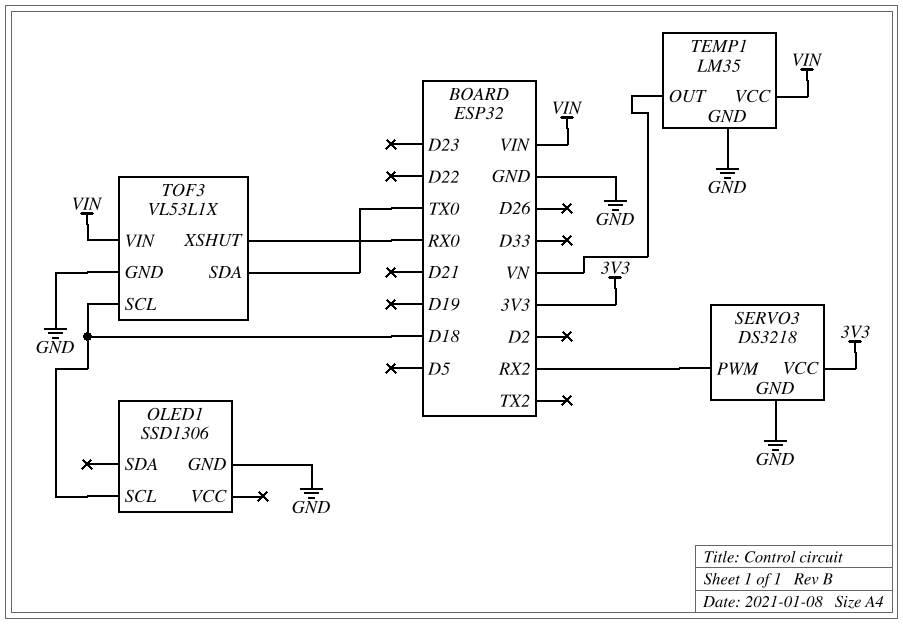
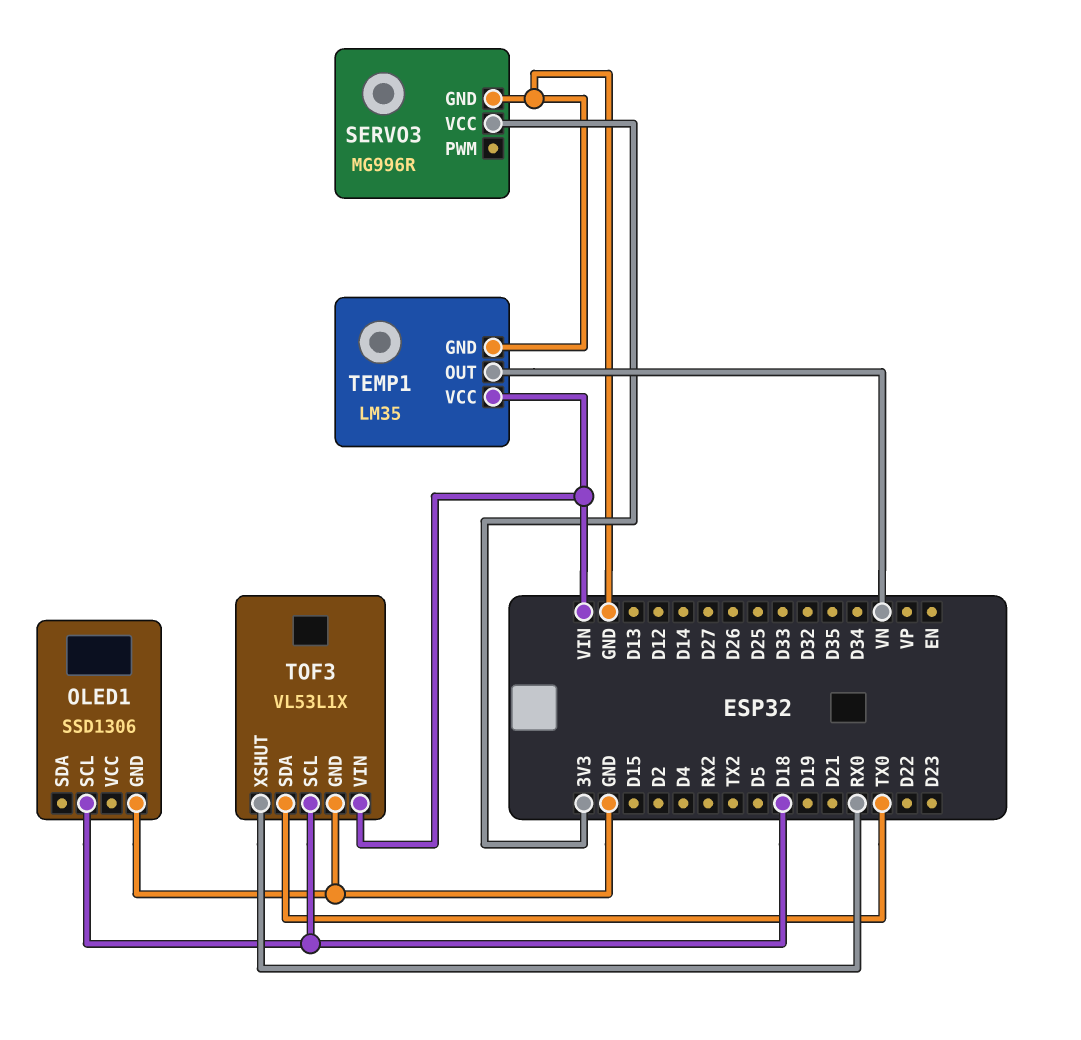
SERVO3: DS3218 -> MG996R
SERVO3 pin PWM: RX2 -> none

